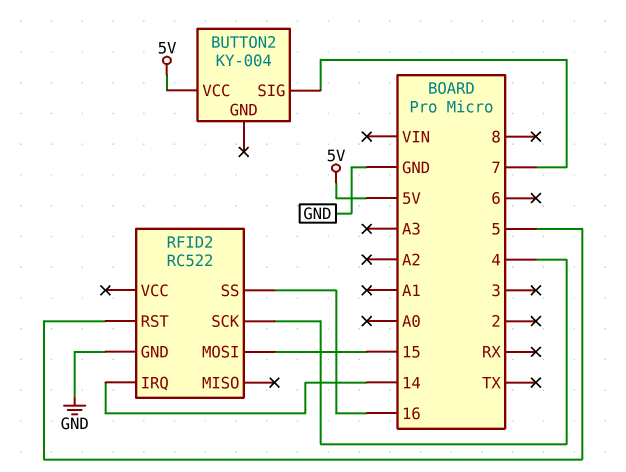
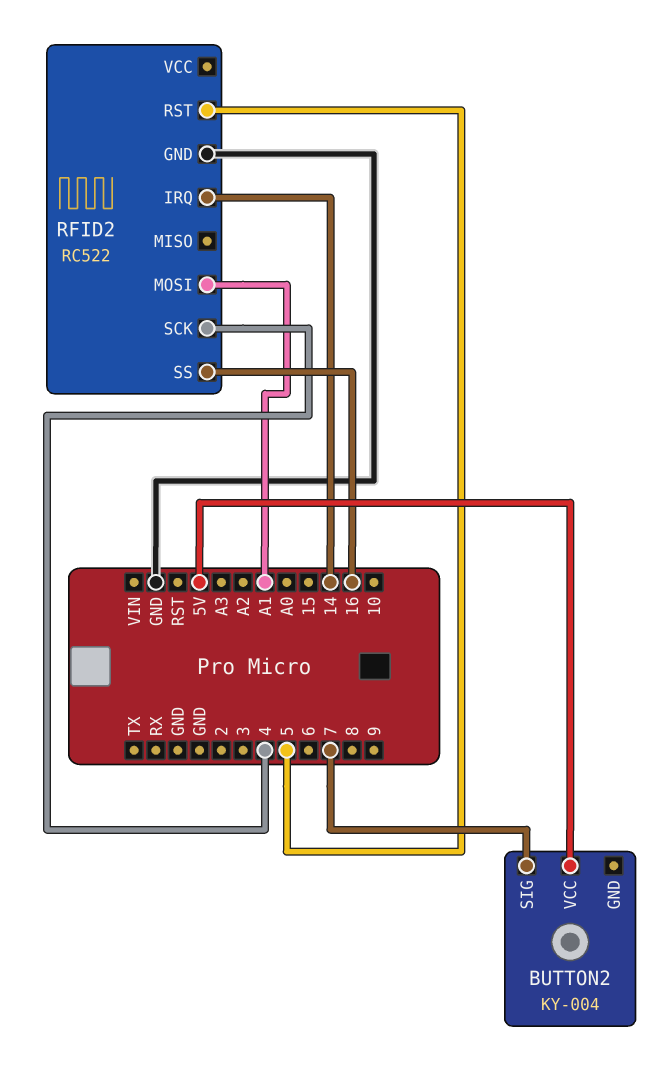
RFID2 pin MOSI: 15 -> A1

